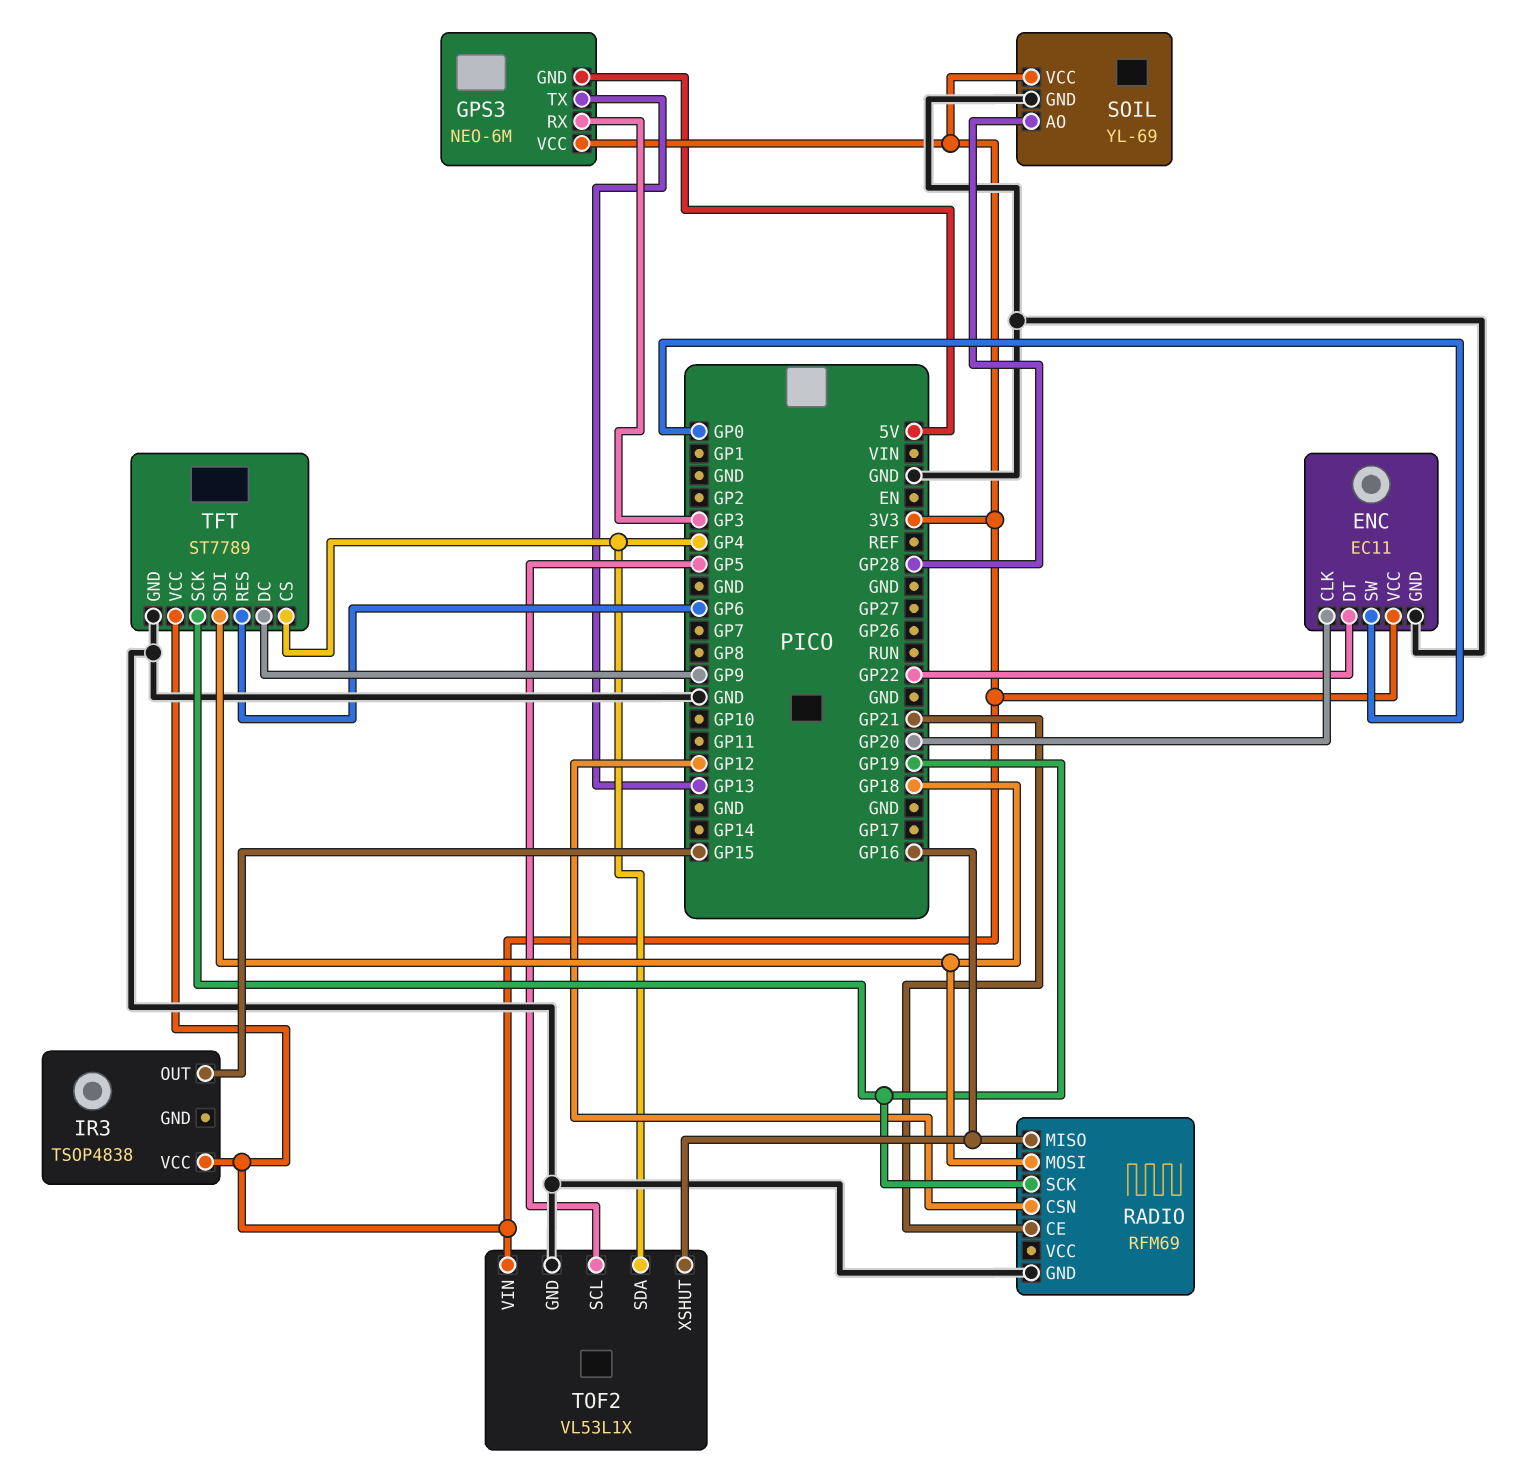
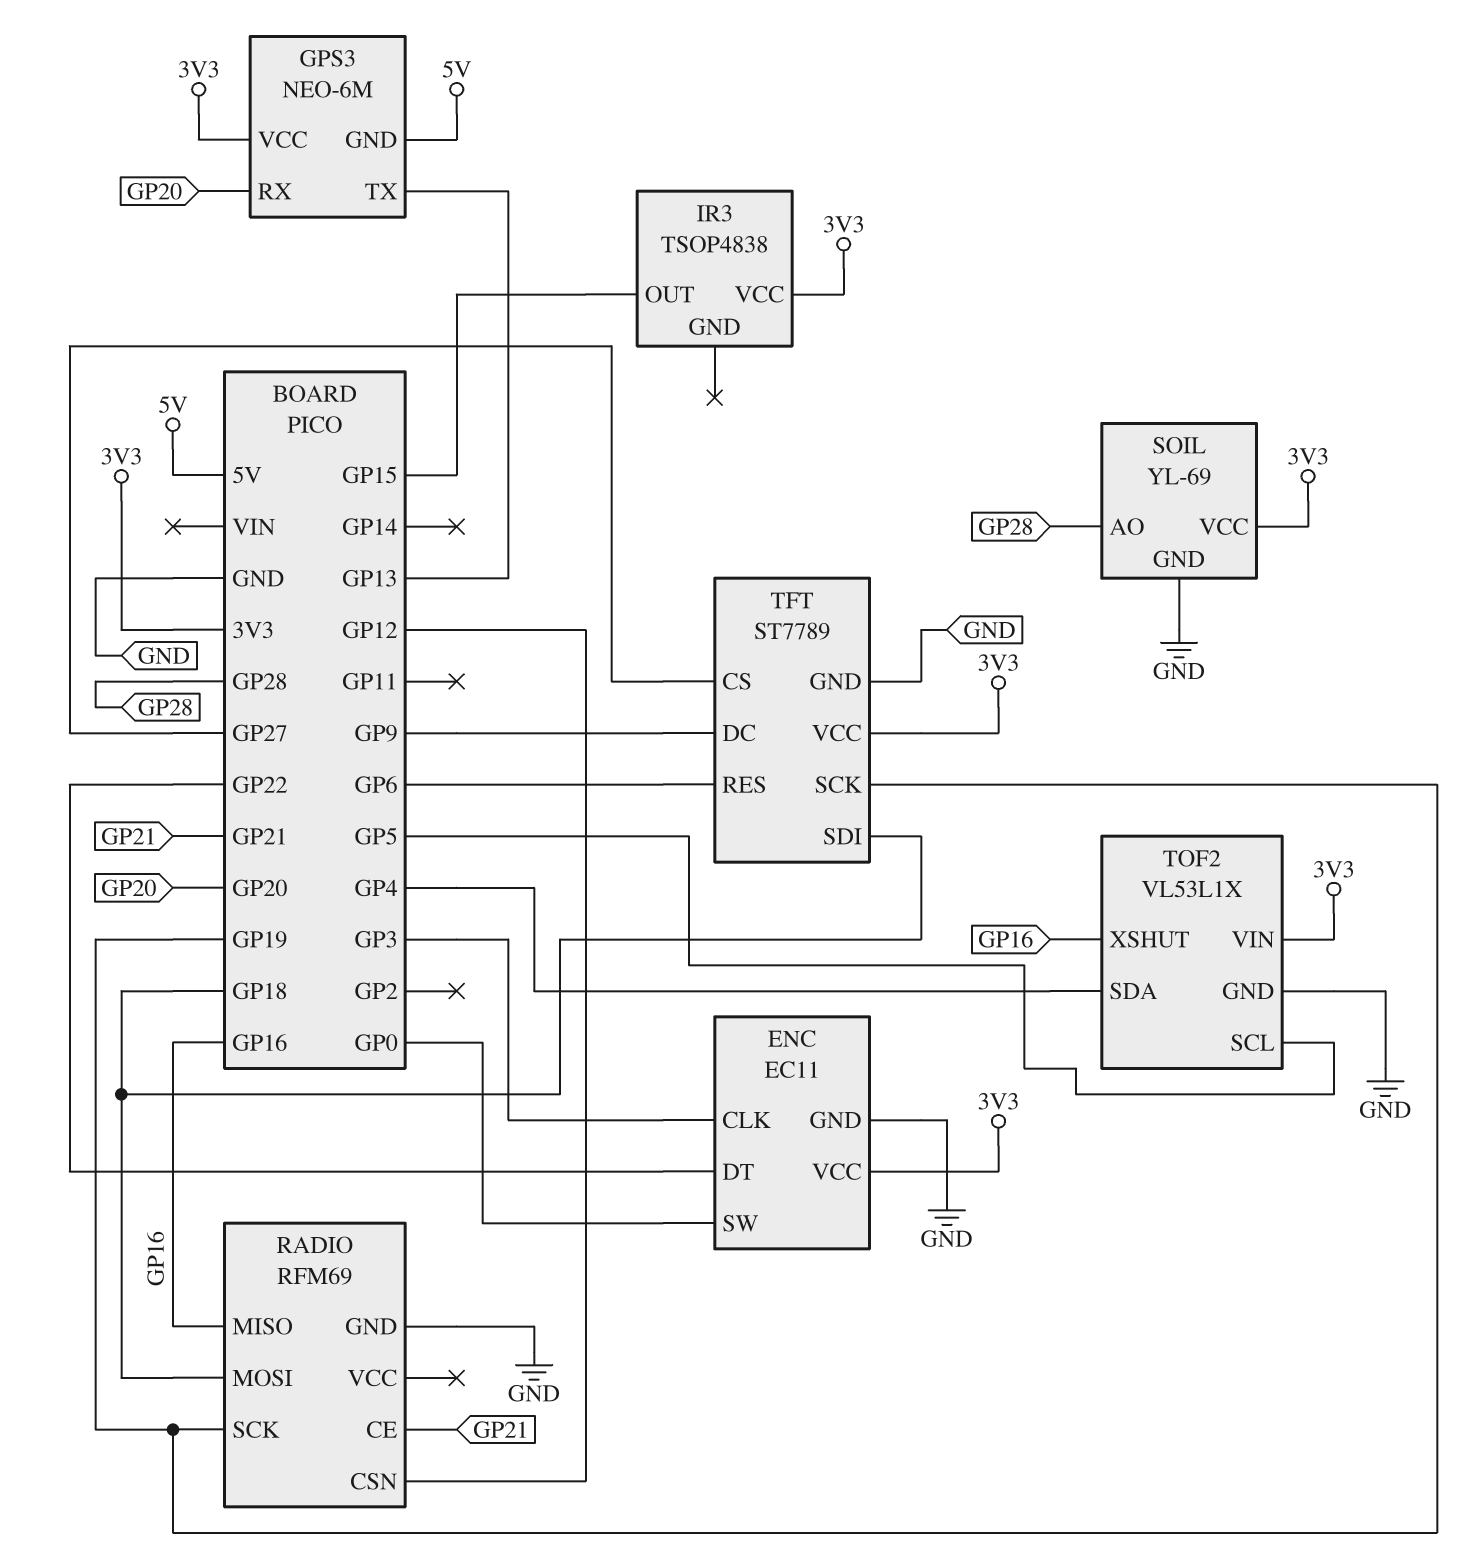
ENC pin CLK: GP20 -> GP3
GPS3 pin RX: GP3 -> GP20
TFT pin CS: GP4 -> GP27

